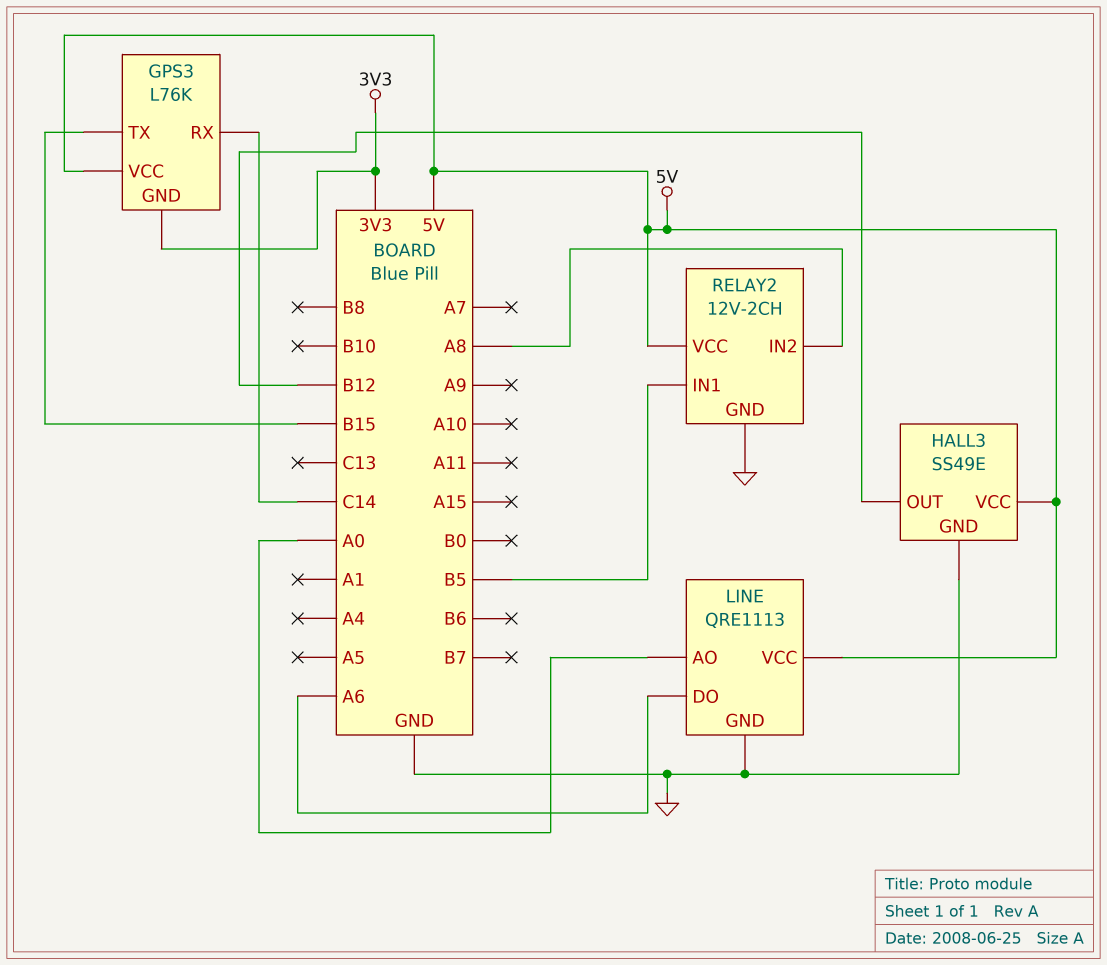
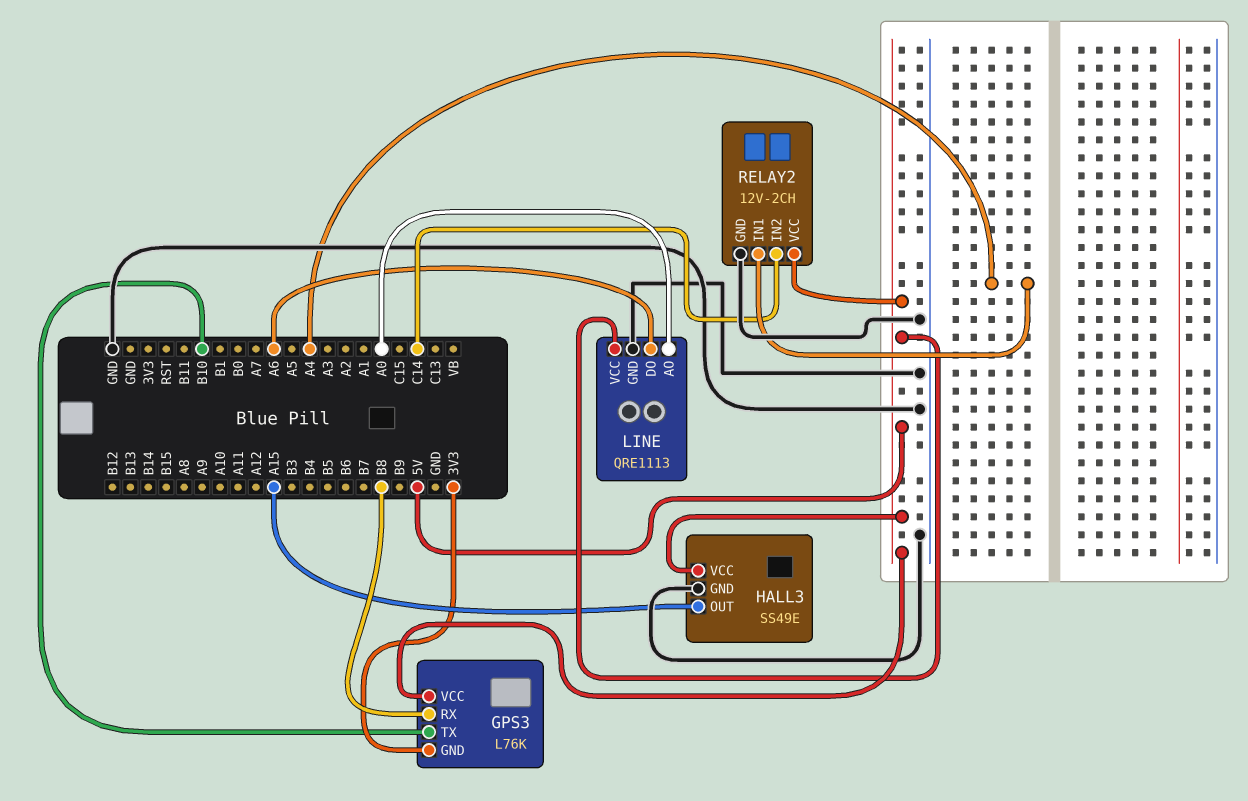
GPS3 pin RX: C14 -> B8
GPS3 pin TX: B15 -> B10
HALL3 pin OUT: B12 -> A15
RELAY2 pin IN1: B5 -> A4
RELAY2 pin IN2: A8 -> C14

